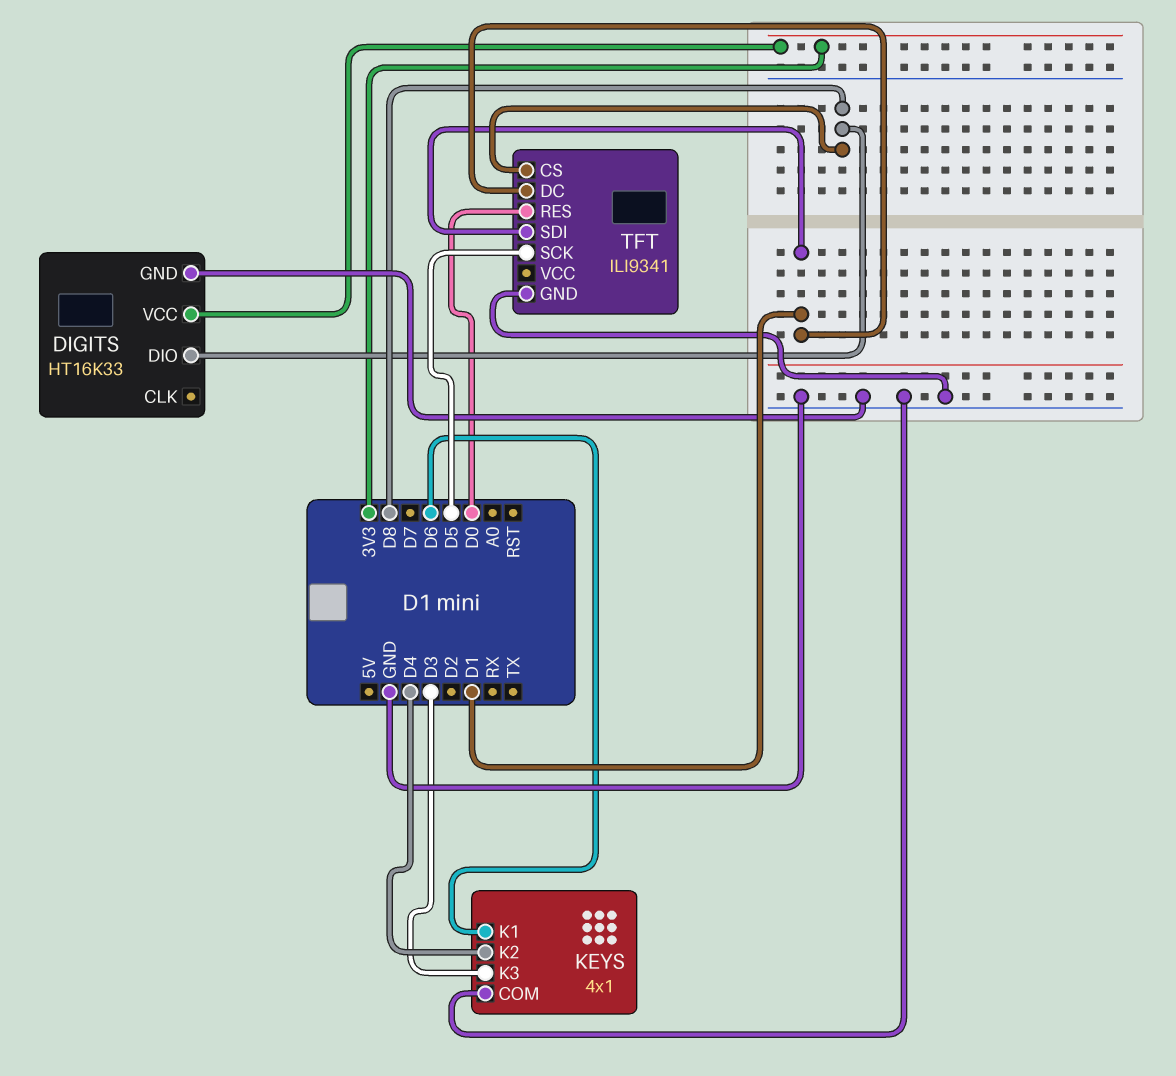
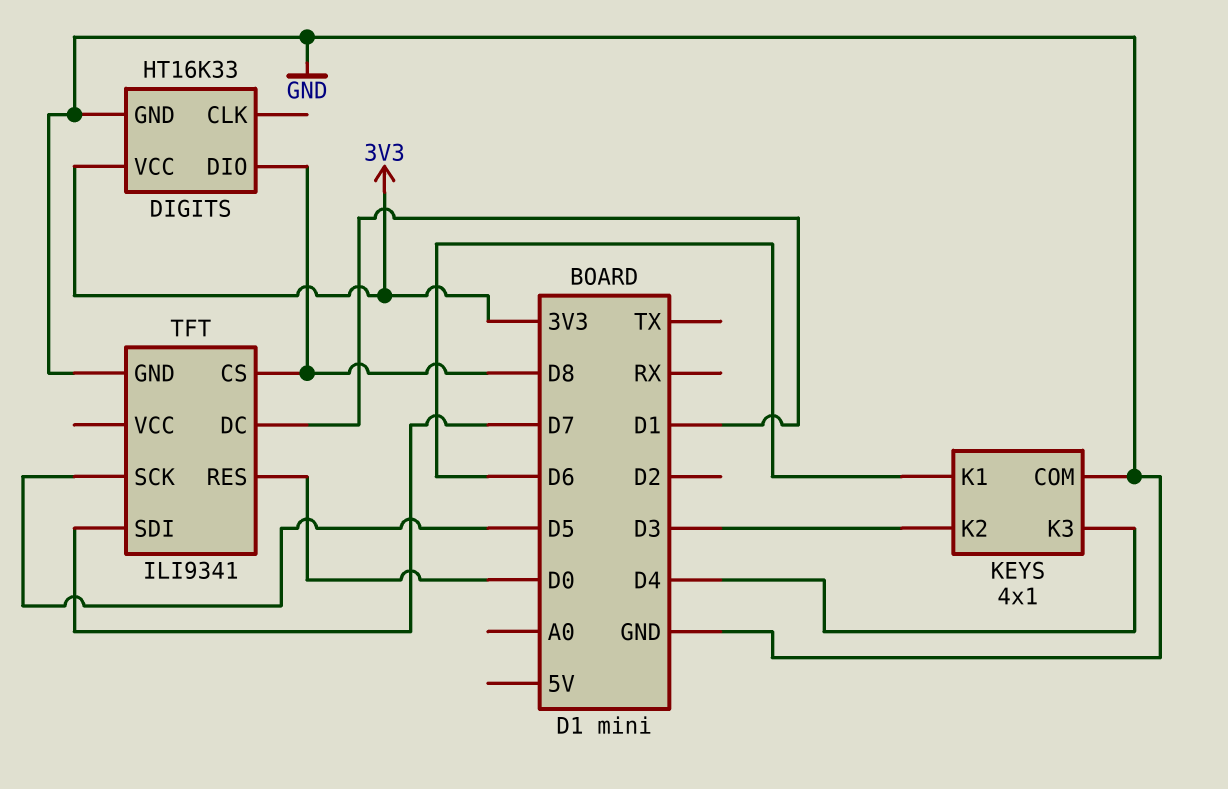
KEYS pin K2: D4 -> D3
KEYS pin K3: D3 -> D4
TFT pin SDI: D1 -> D7

